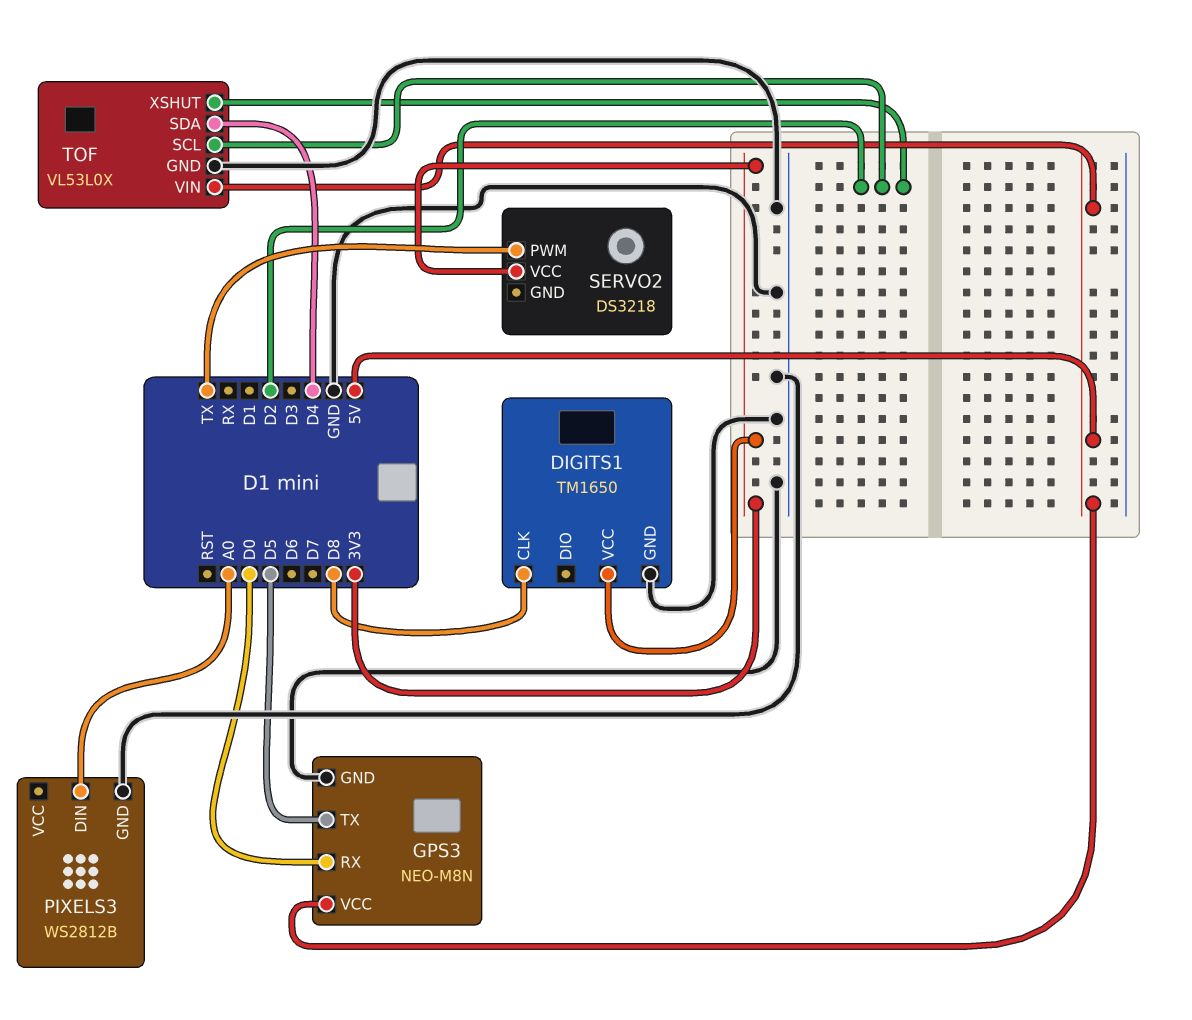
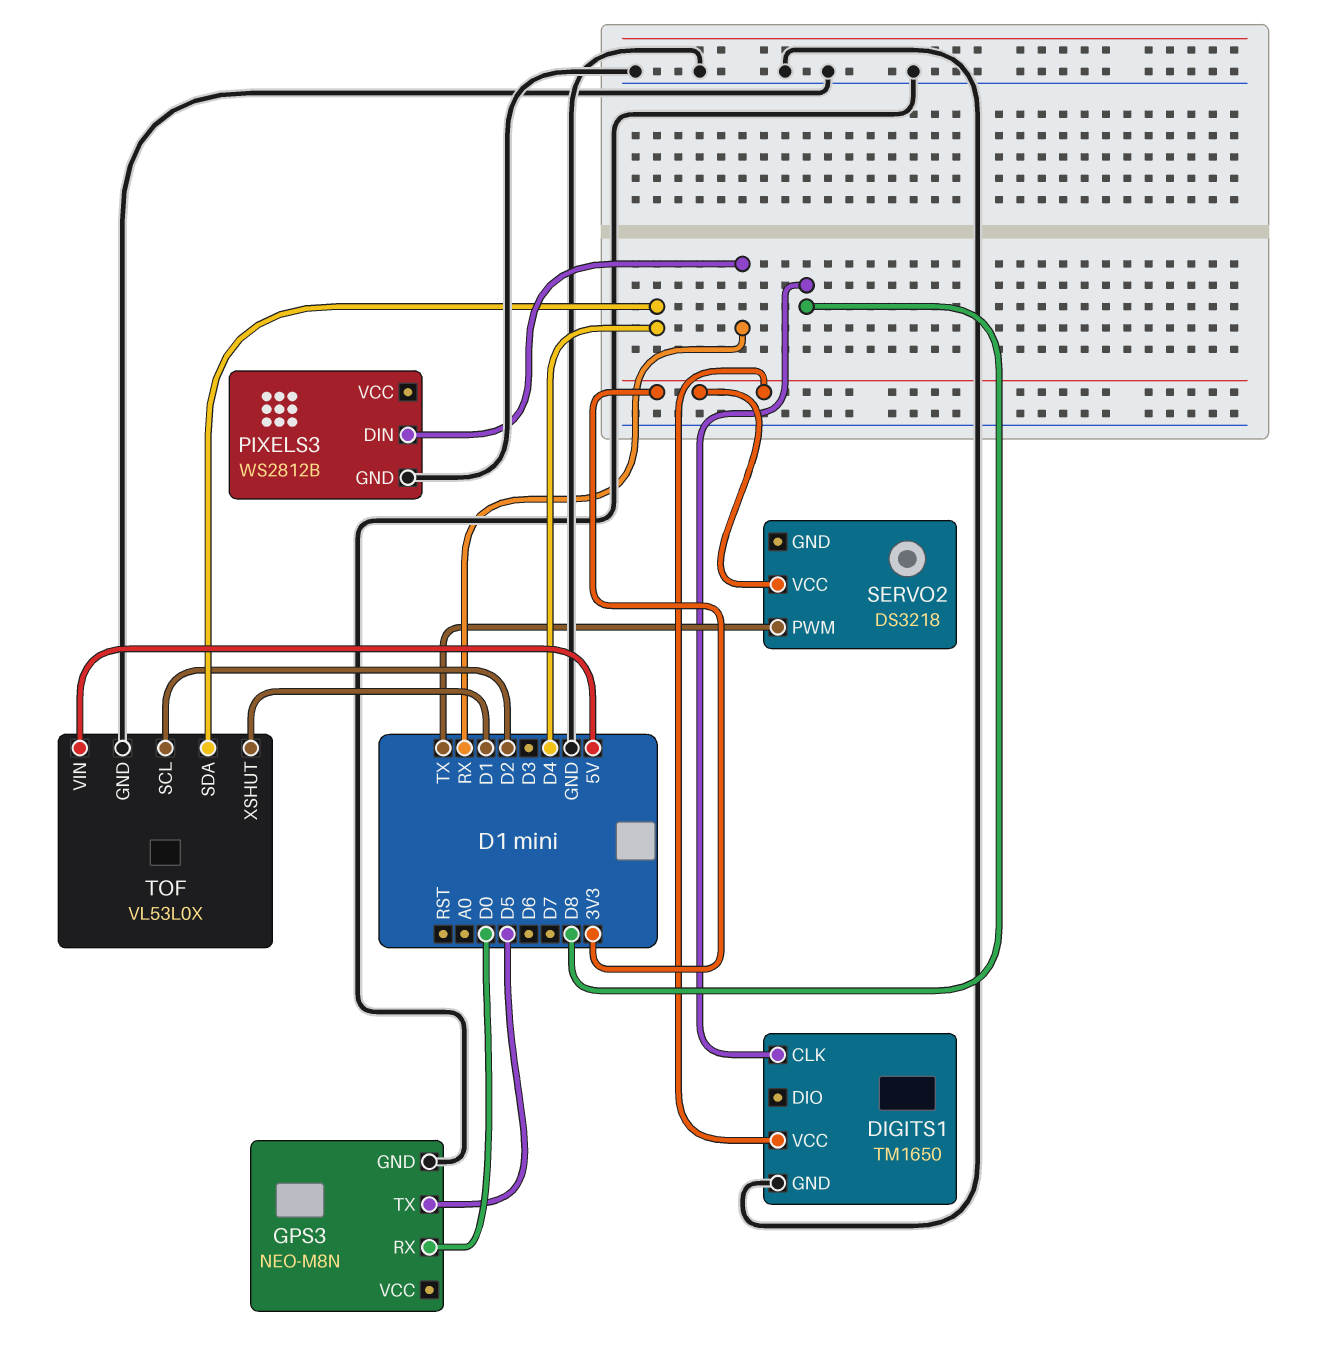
GPS3 pin VCC: 5V -> none
PIXELS3 pin DIN: A0 -> RX
TOF pin XSHUT: D2 -> D1

